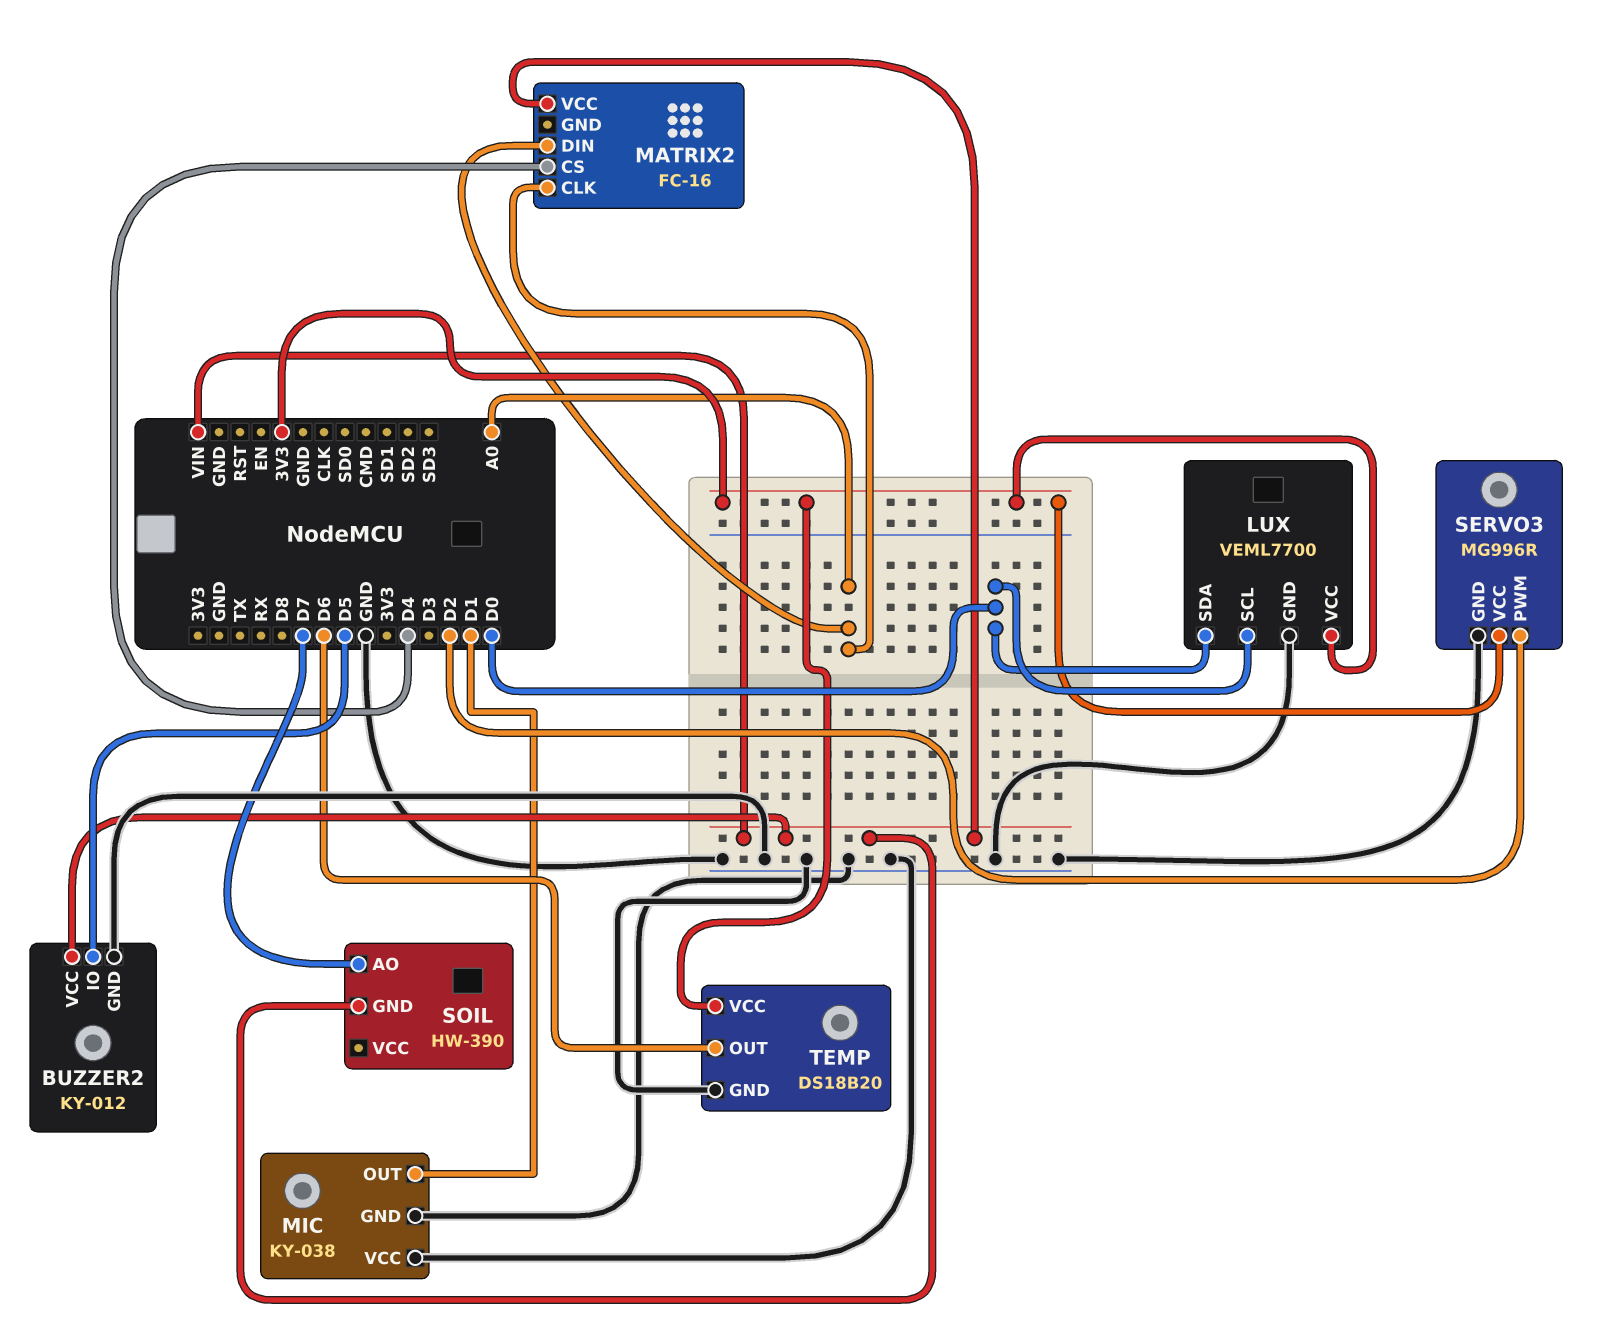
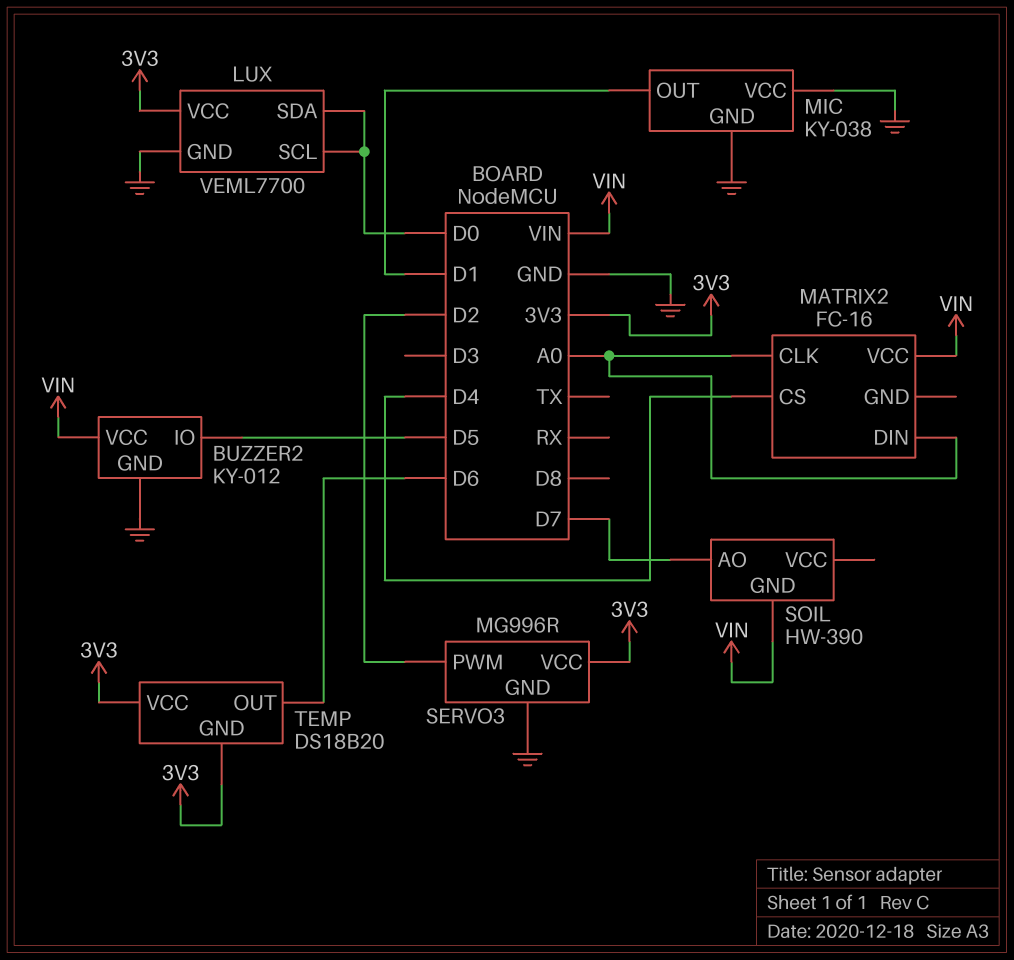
TEMP pin GND: GND -> 3V3

